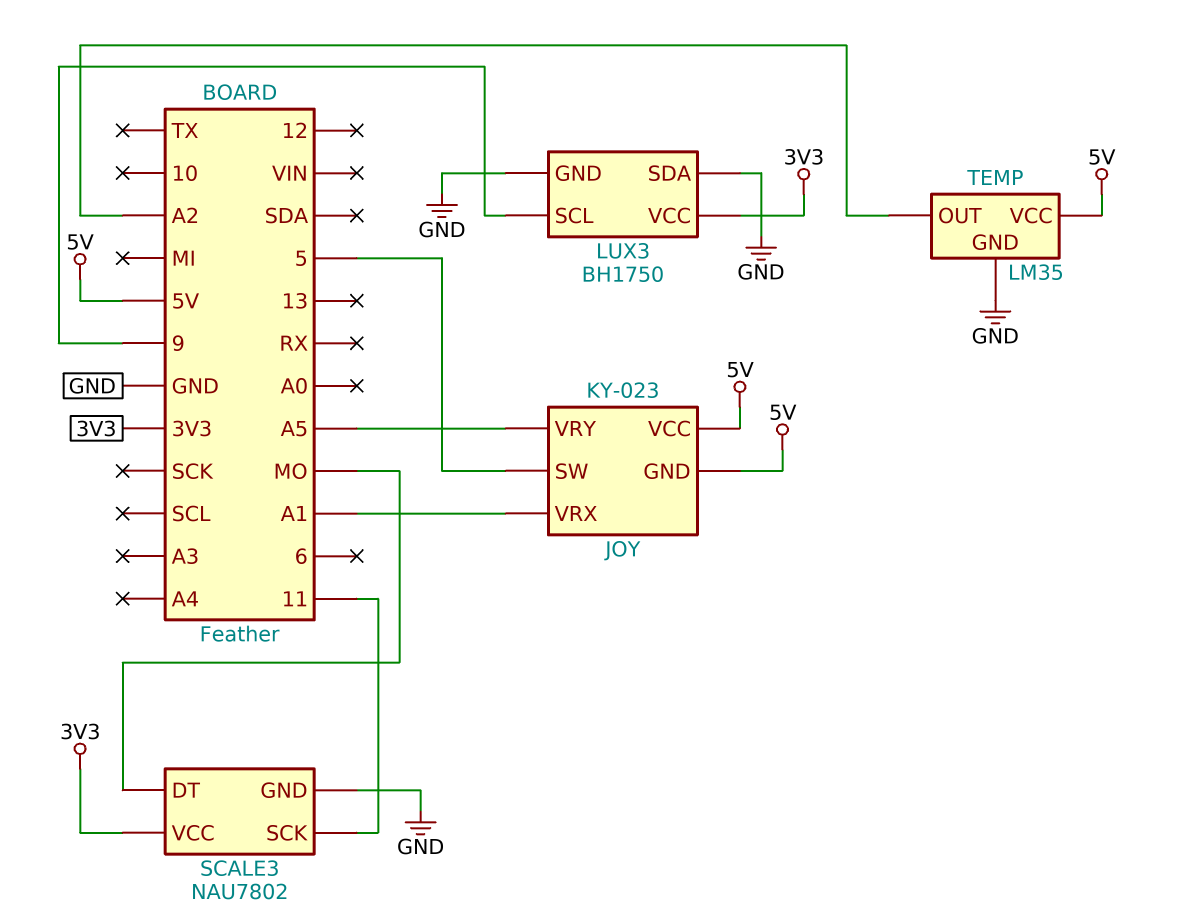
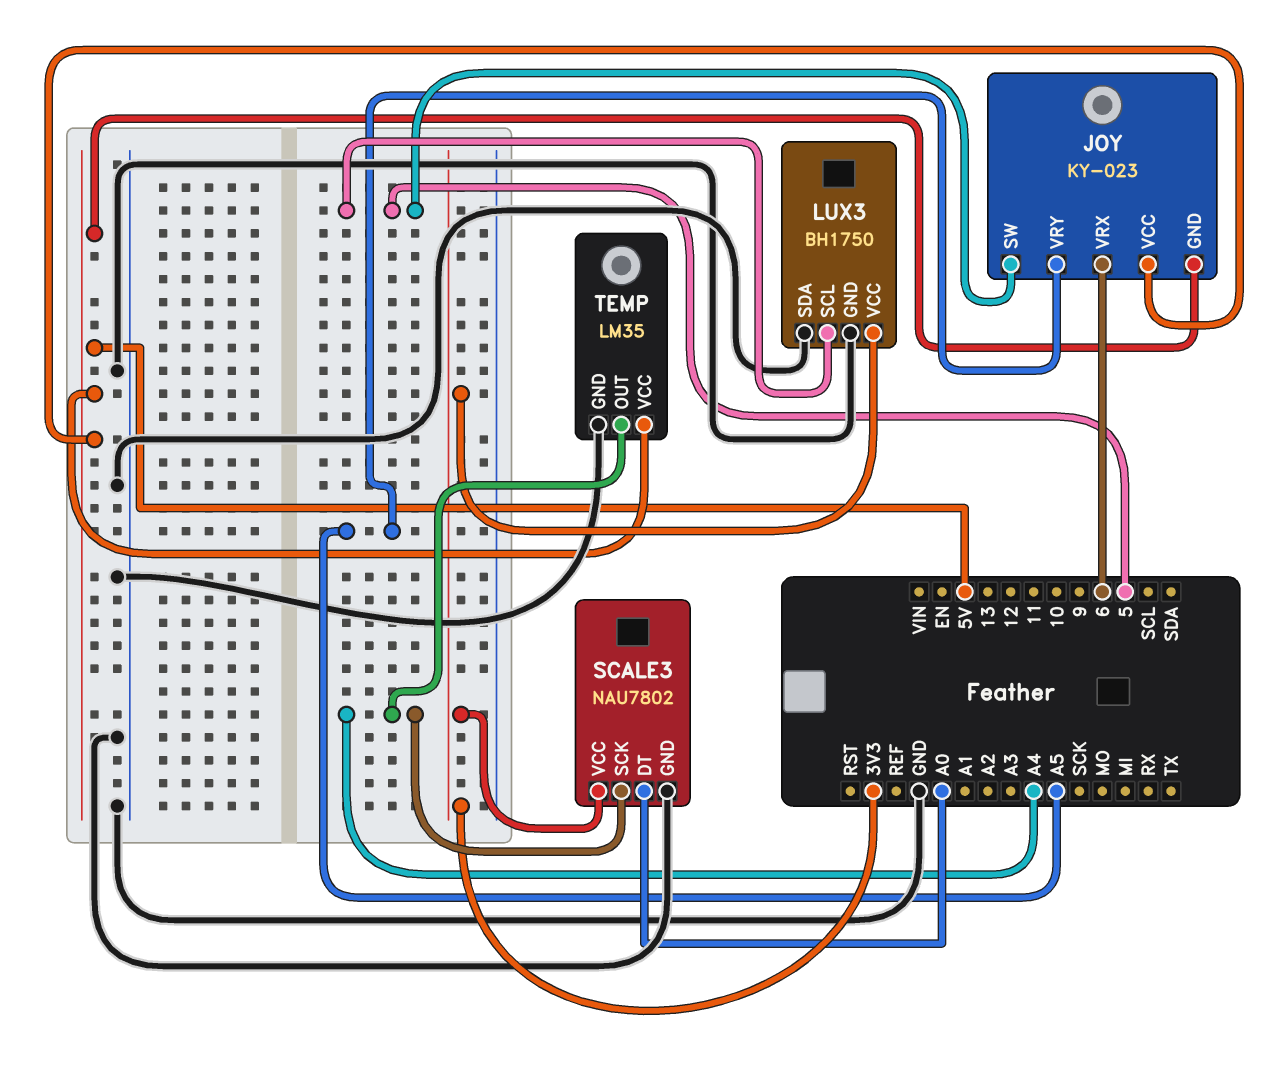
JOY pin VRX: A1 -> 6
LUX3 pin SCL: 9 -> 5
SCALE3 pin DT: MO -> A0
SCALE3 pin SCK: 11 -> A4
TEMP pin OUT: A2 -> A4

